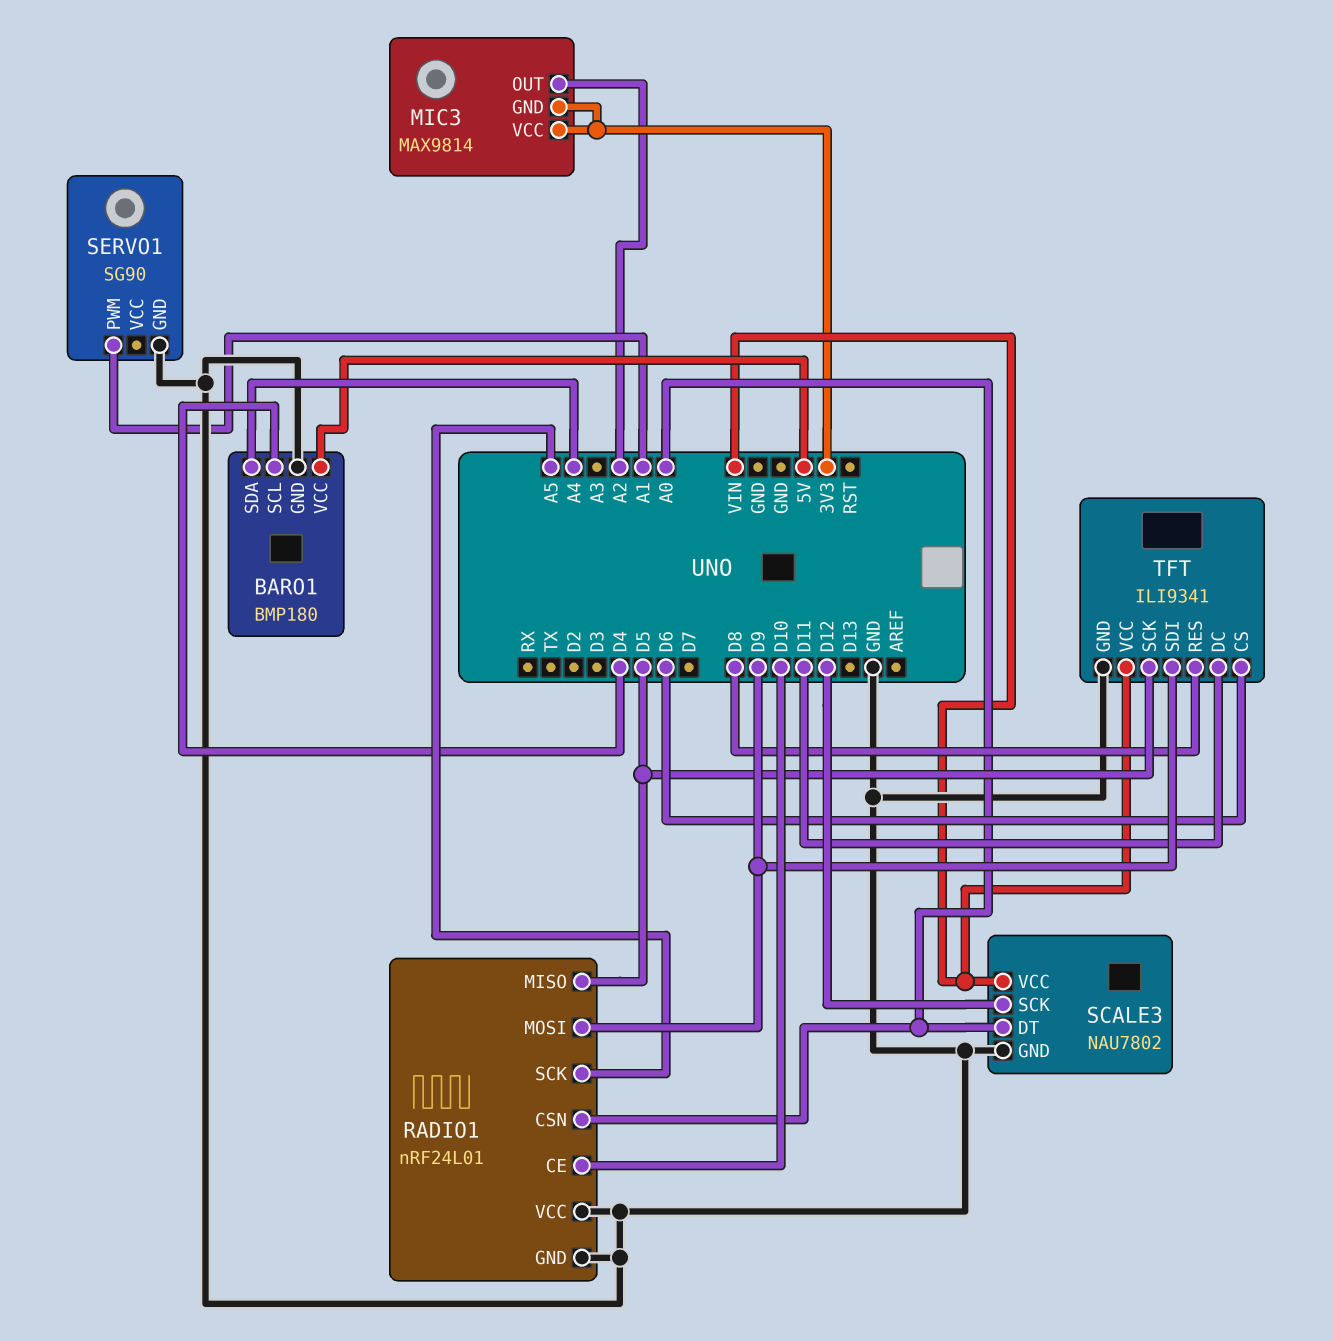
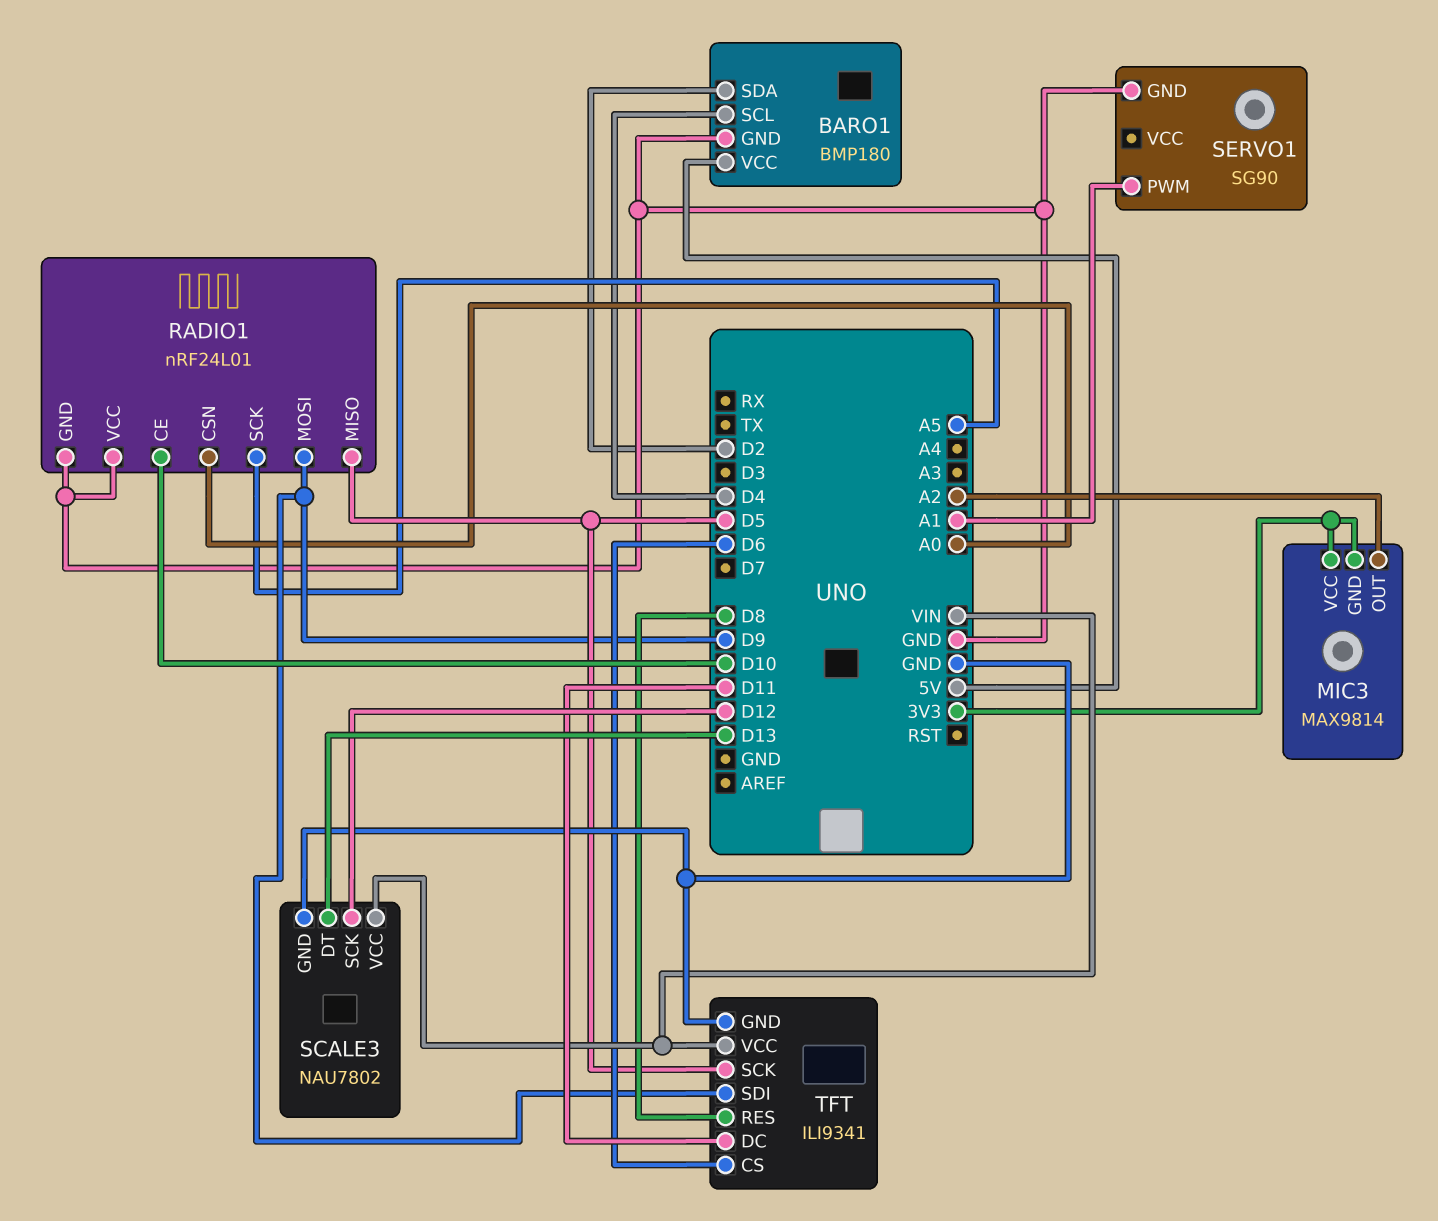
BARO1 pin SDA: A4 -> D2
SCALE3 pin DT: A0 -> D13

